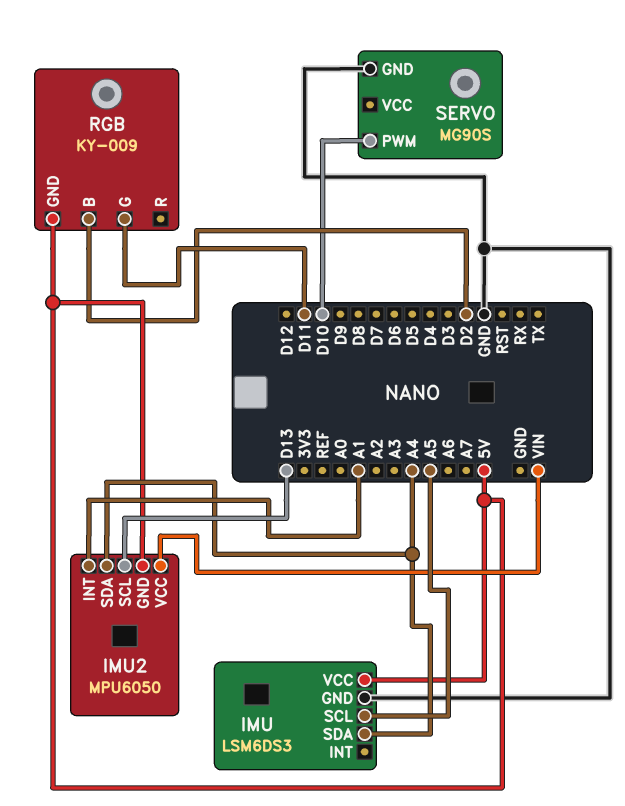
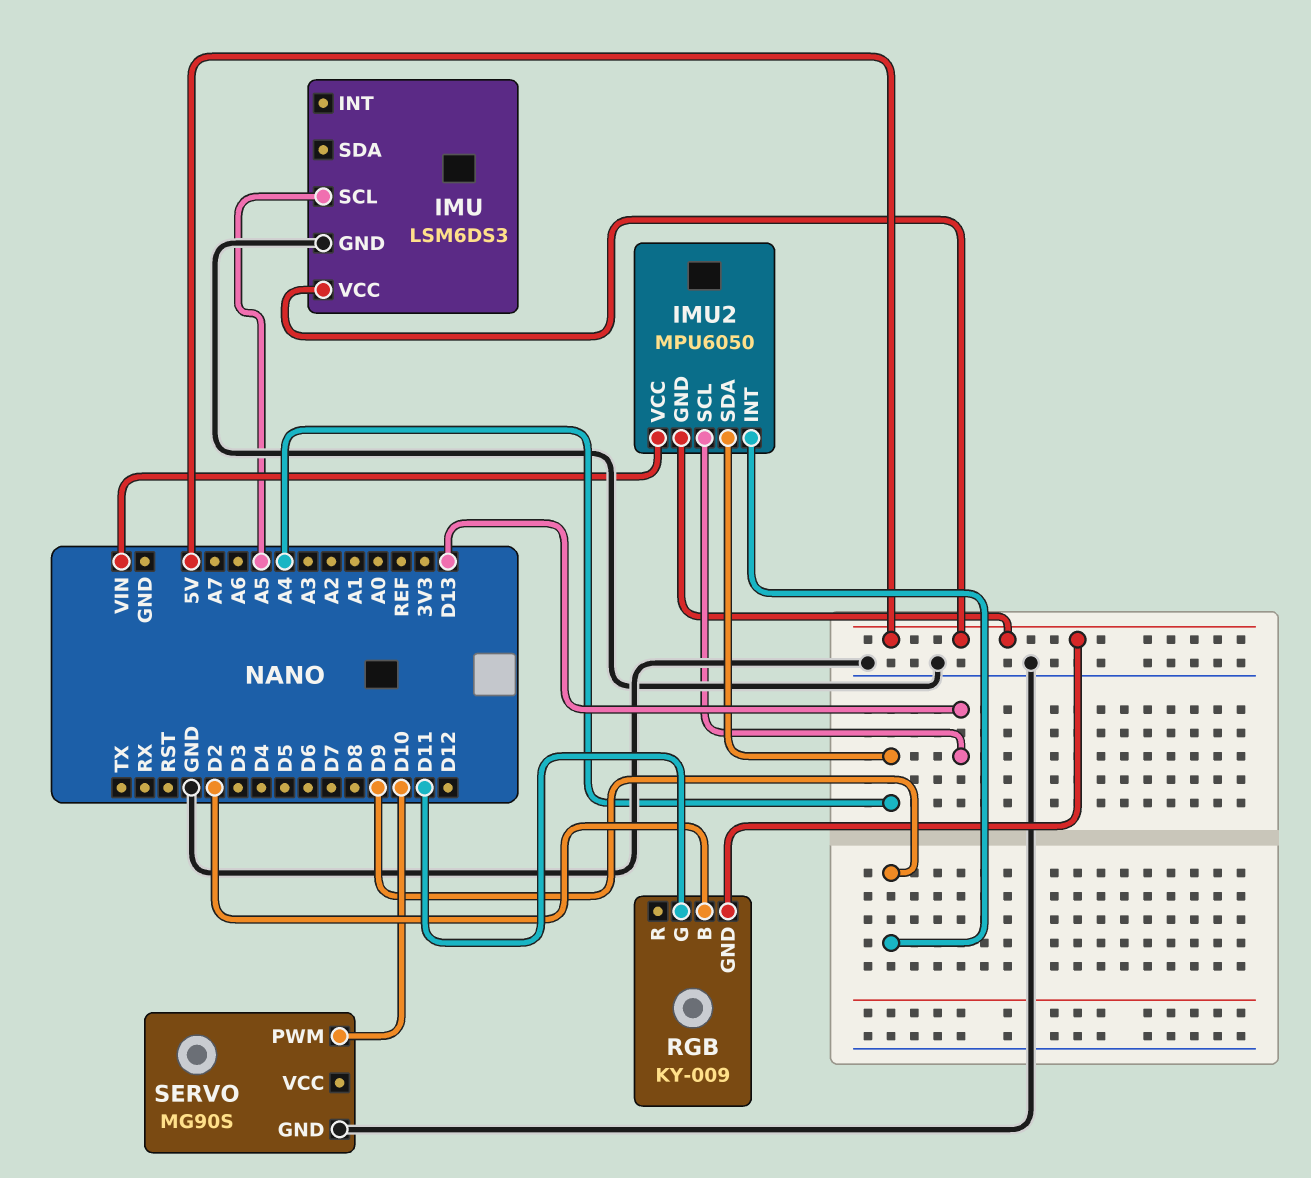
IMU pin SDA: A4 -> none
IMU2 pin INT: A1 -> D9

